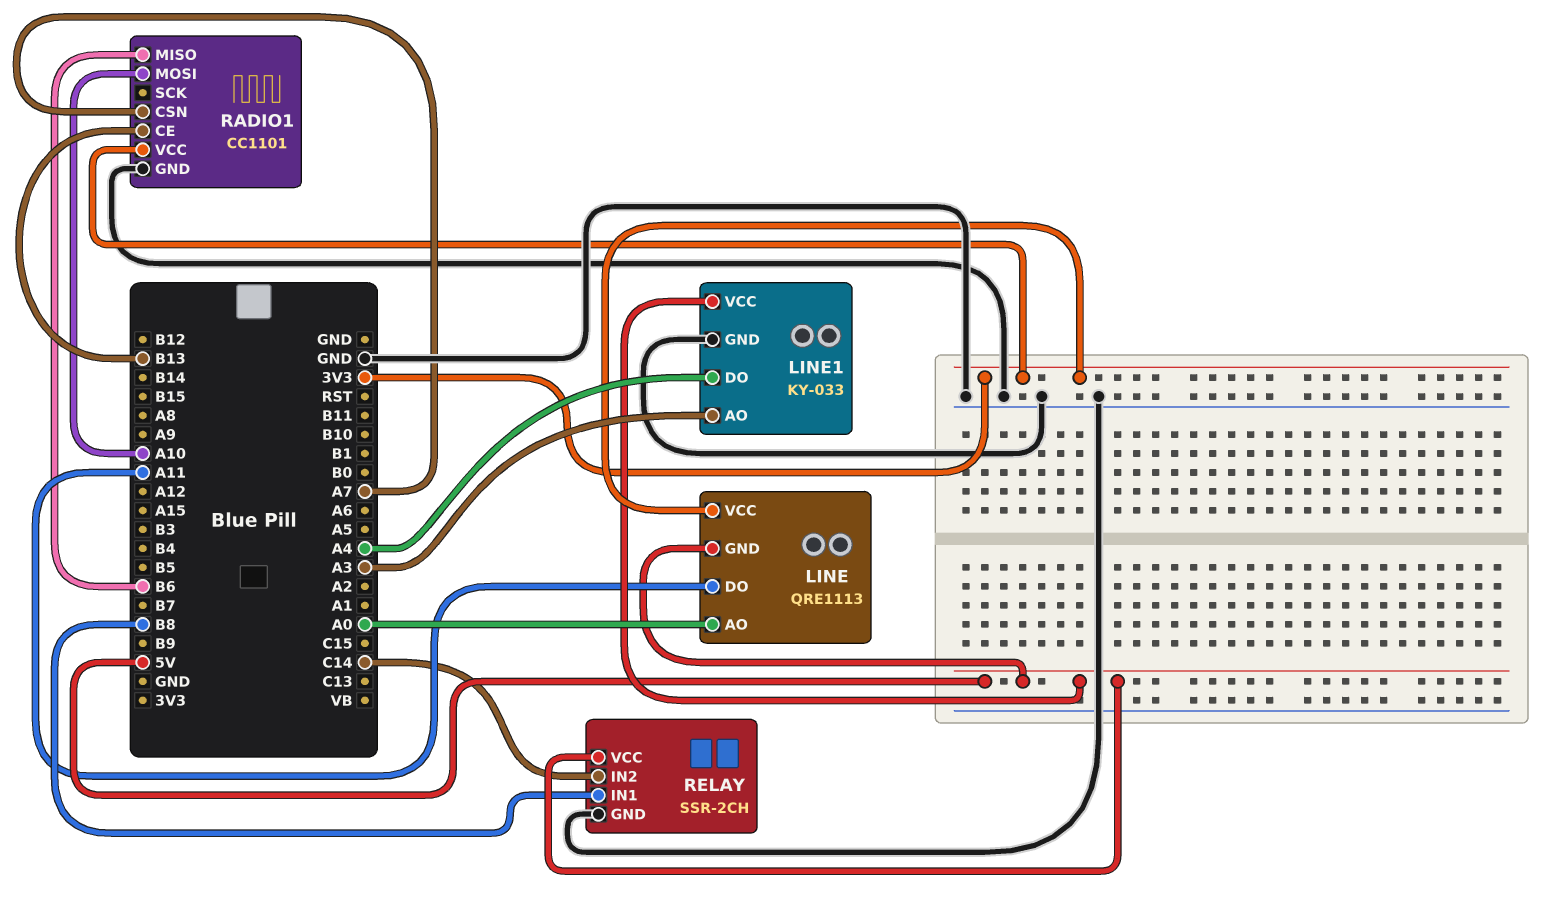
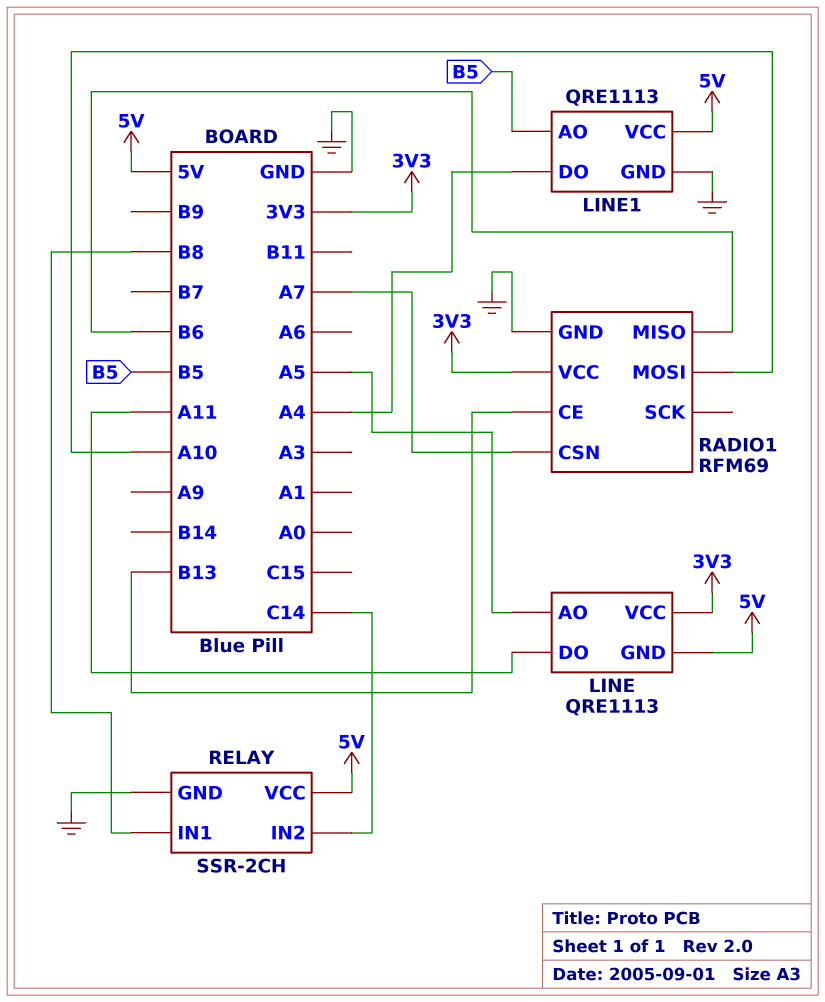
LINE pin AO: A0 -> A5
LINE1: KY-033 -> QRE1113
LINE1 pin AO: A3 -> B5
RADIO1: CC1101 -> RFM69

